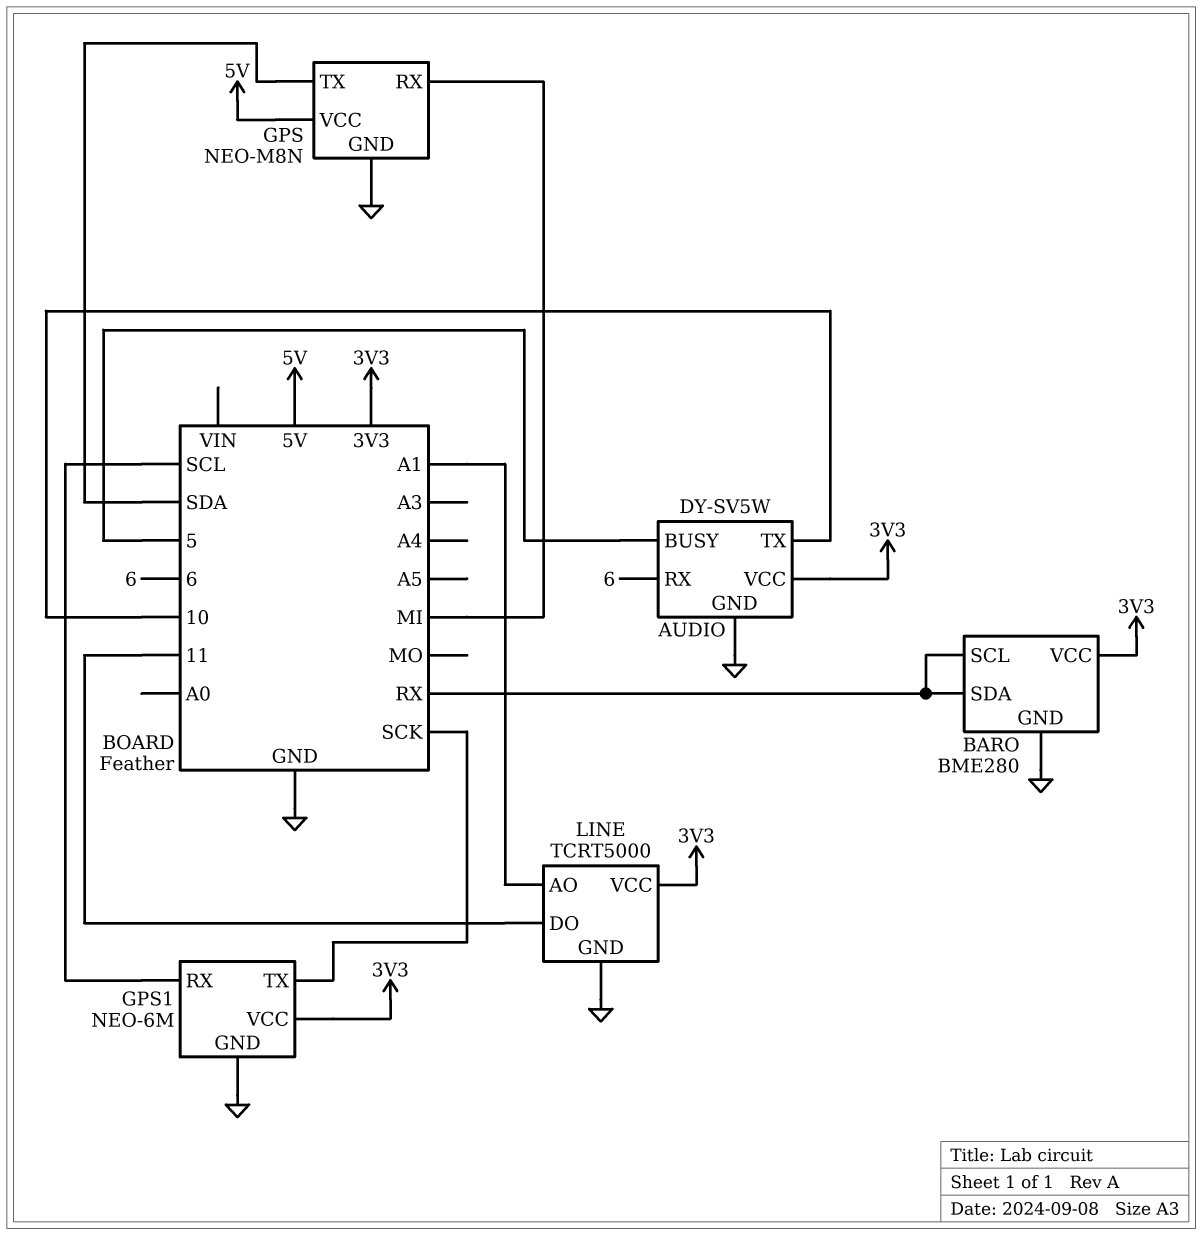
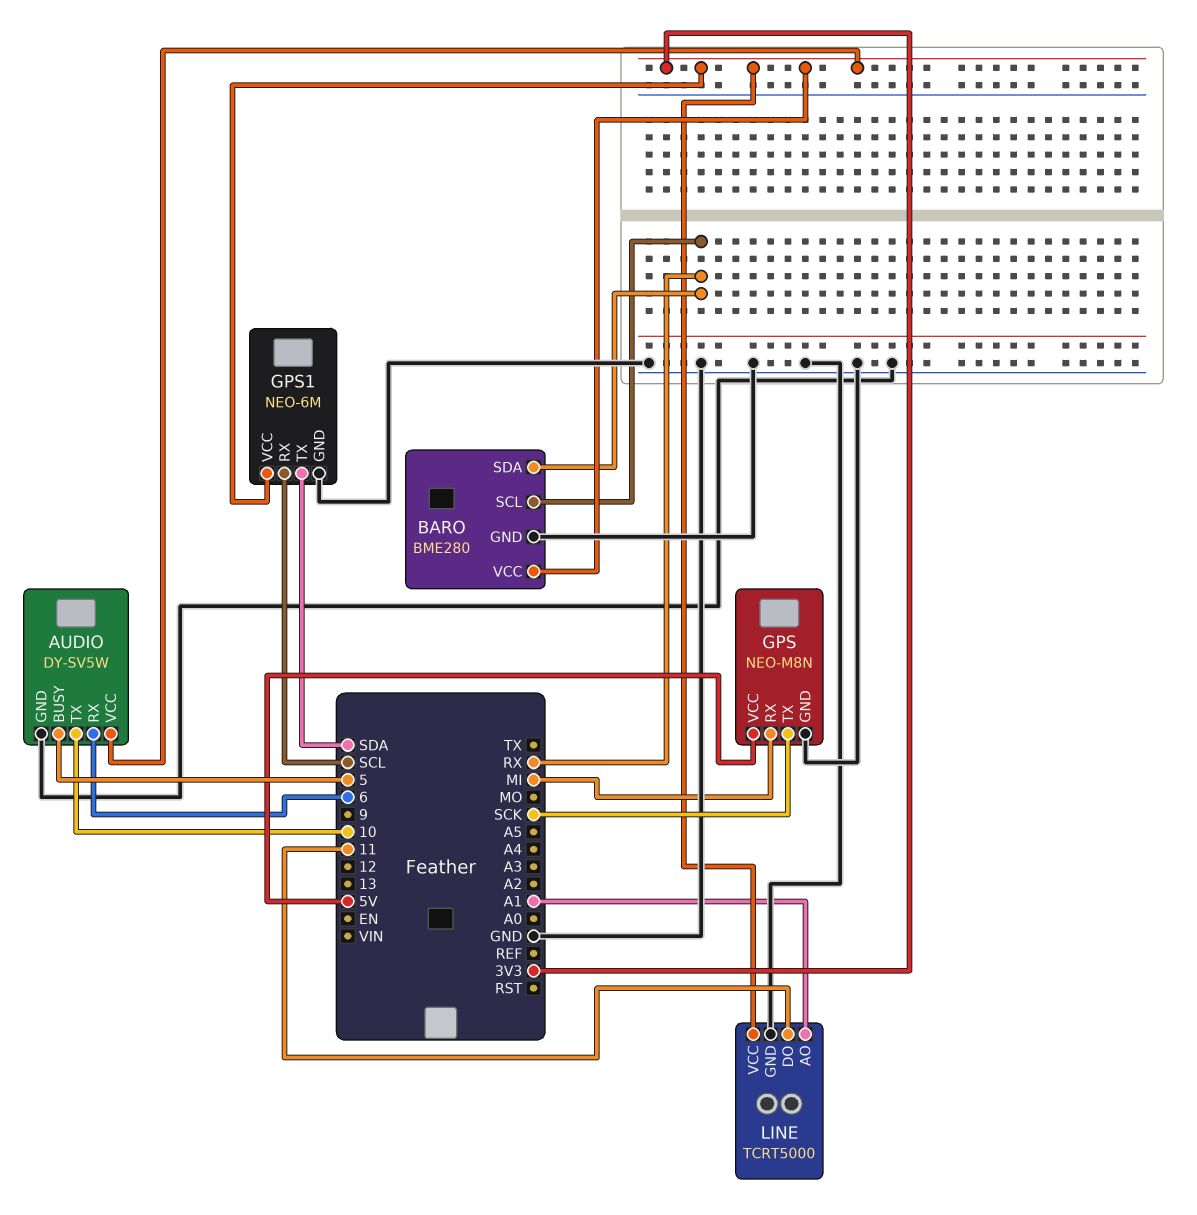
GPS pin TX: SDA -> SCK
GPS1 pin TX: SCK -> SDA

